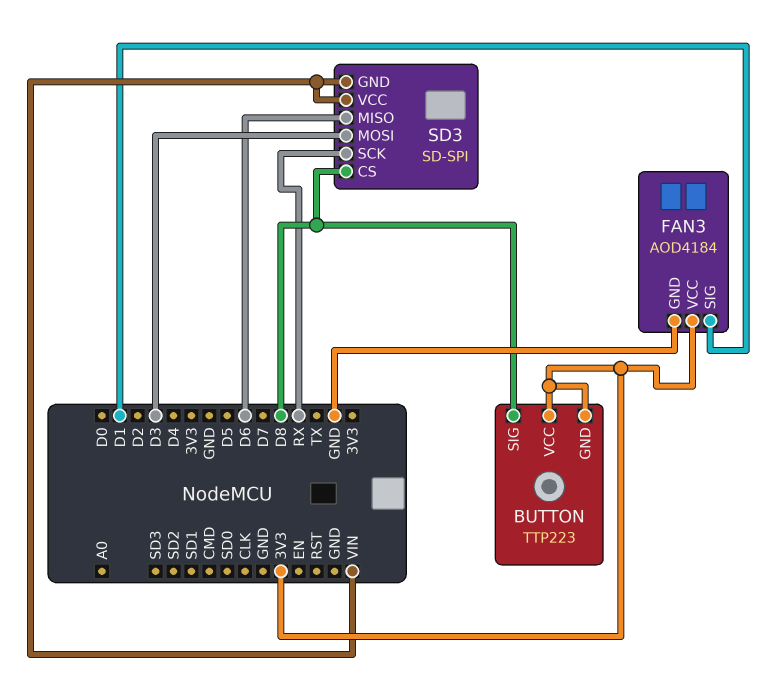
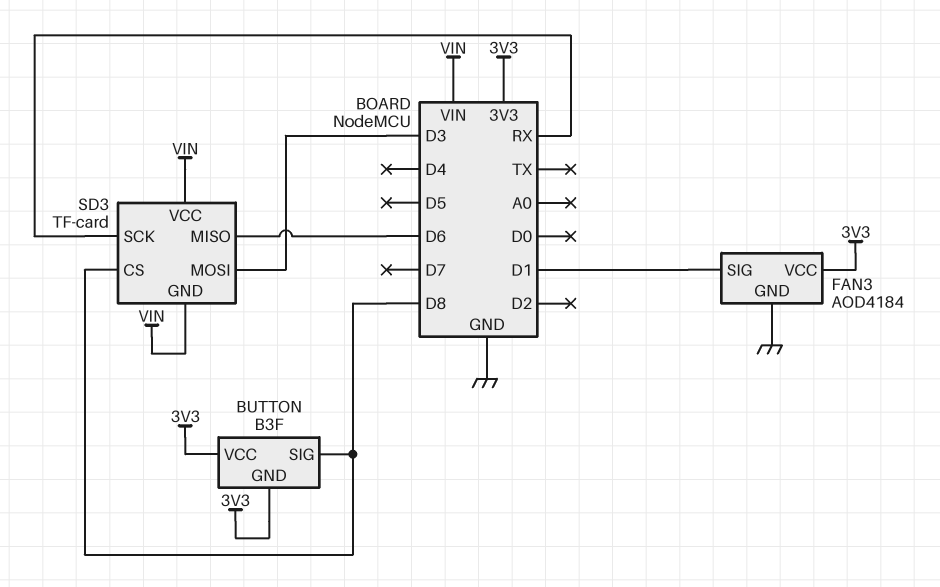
BUTTON: TTP223 -> B3F
SD3: SD-SPI -> TF-card

